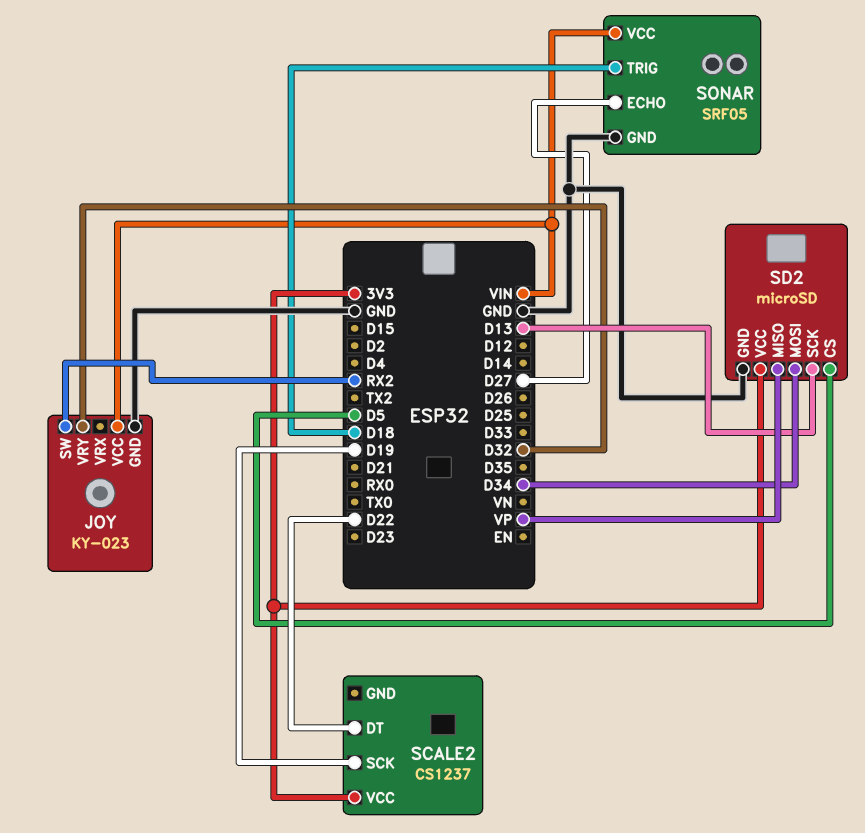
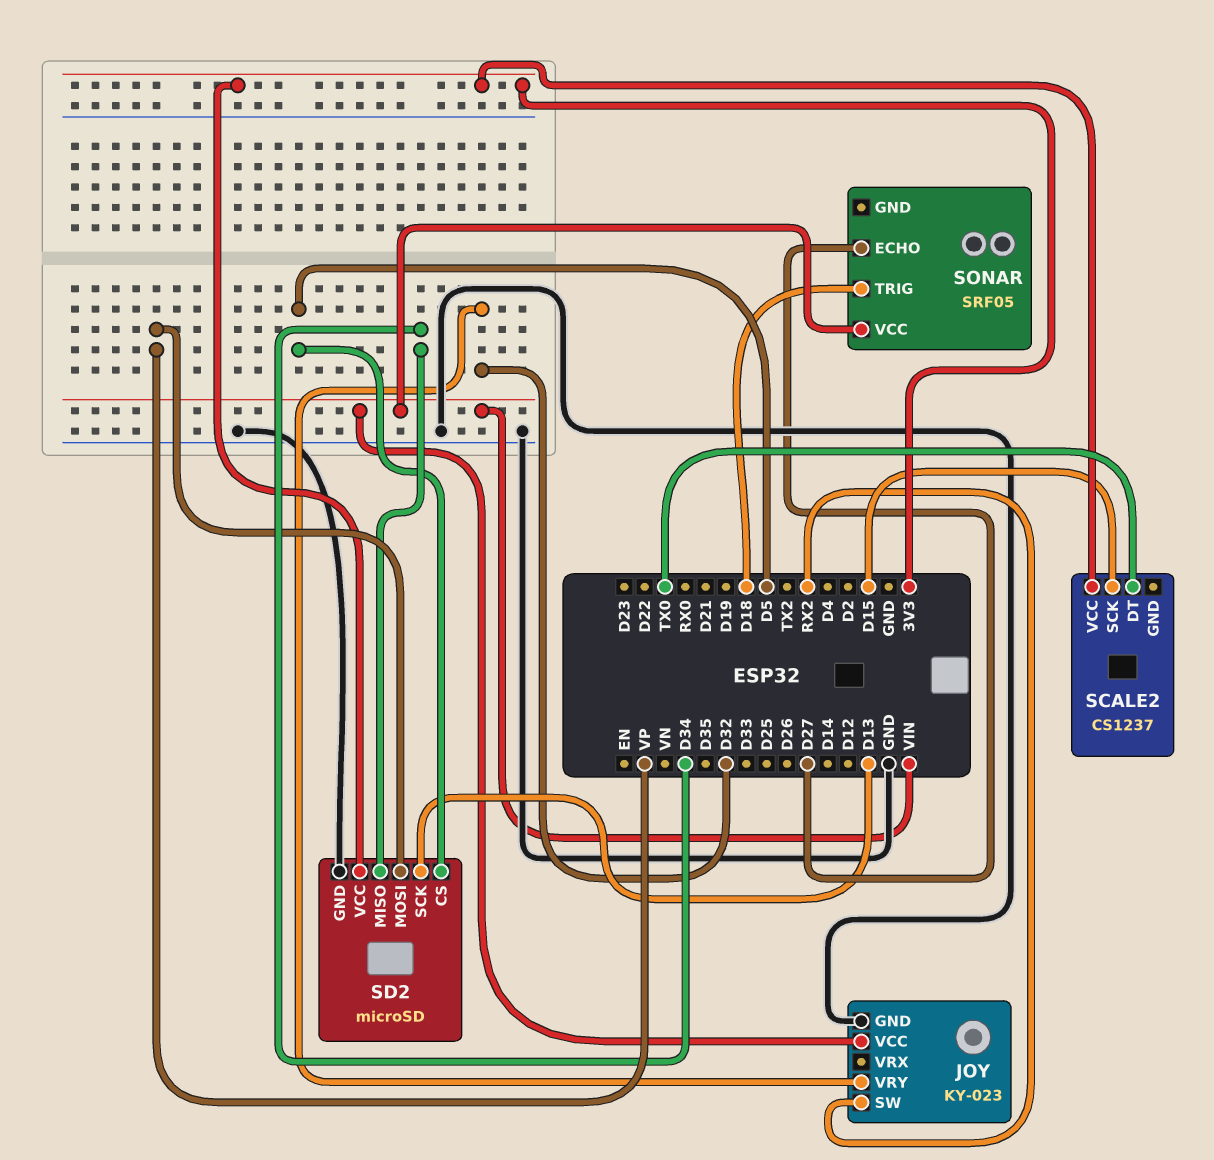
SCALE2 pin DT: D22 -> TX0
SCALE2 pin SCK: D19 -> D15
SD2 pin MISO: VP -> D34
SD2 pin MOSI: D34 -> VP
SONAR pin GND: GND -> none

